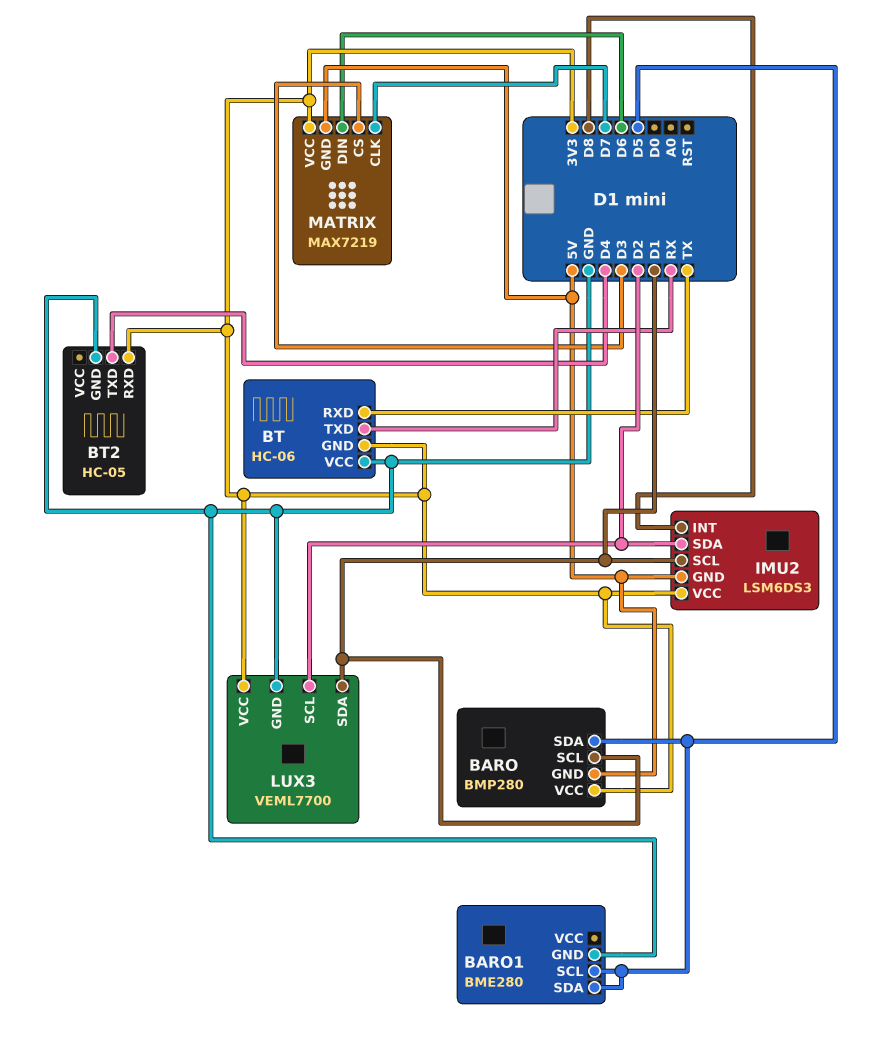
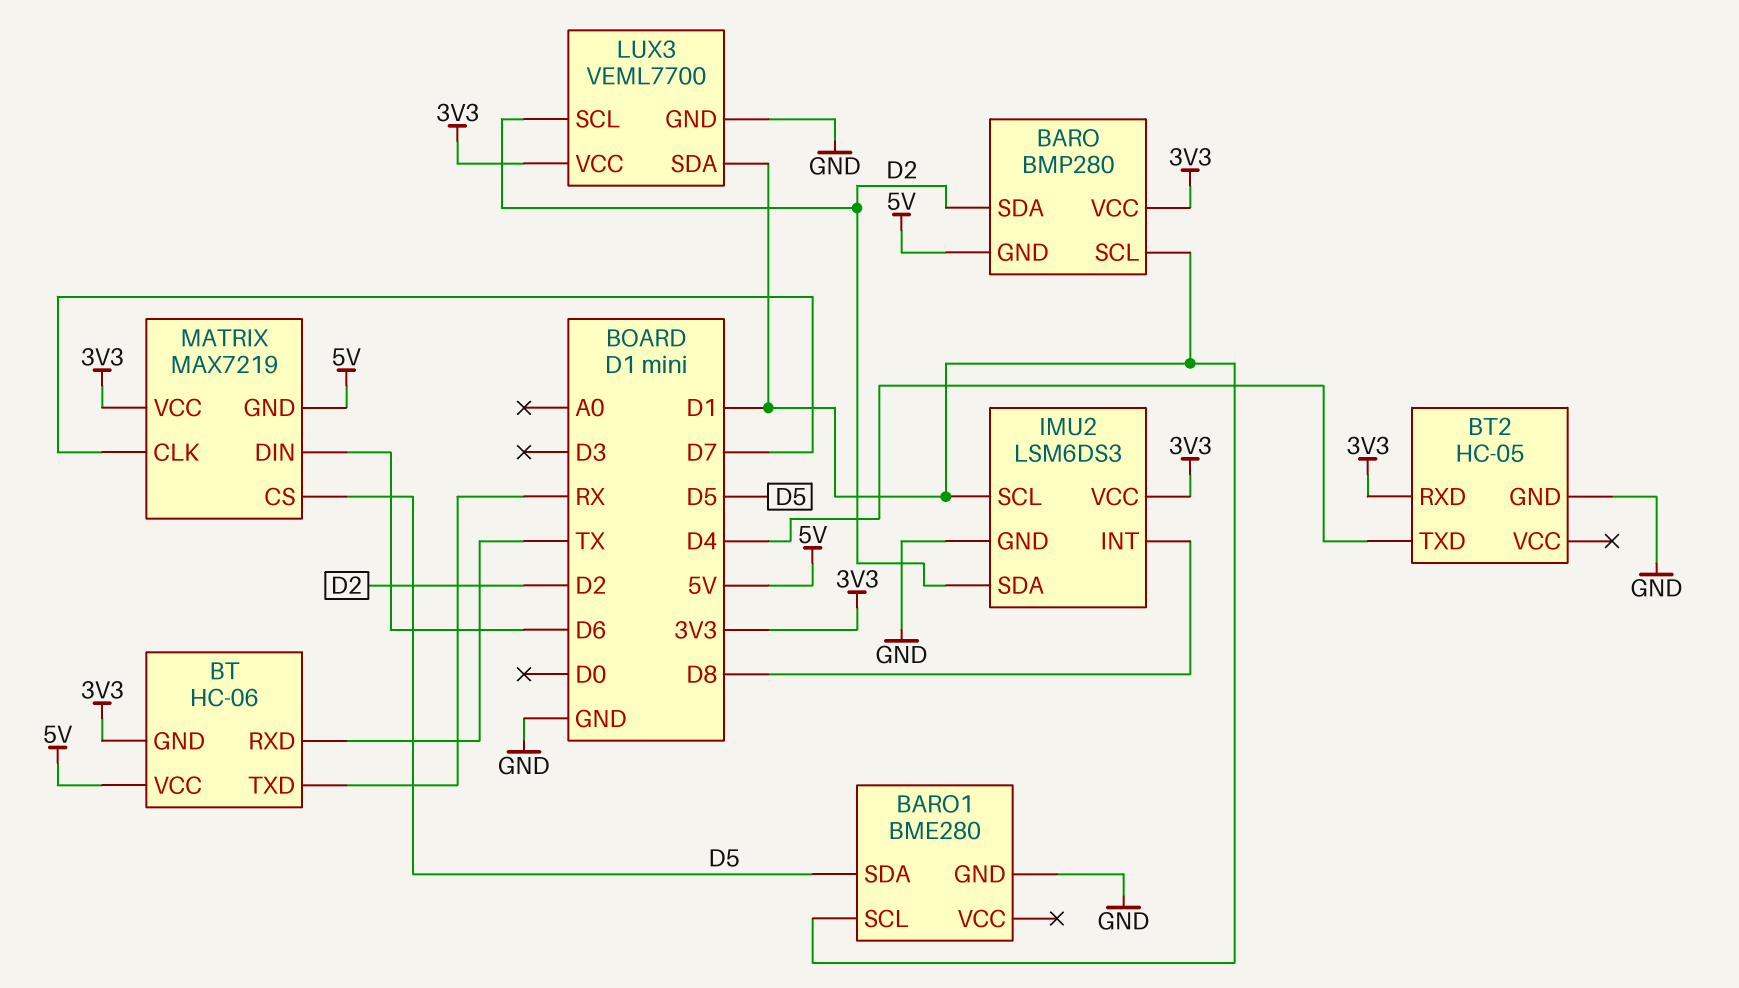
BARO pin SDA: D5 -> D2
BARO1 pin SCL: D5 -> D1
BT pin VCC: GND -> 5V
IMU2 pin GND: 5V -> GND
MATRIX pin CS: D3 -> D5

